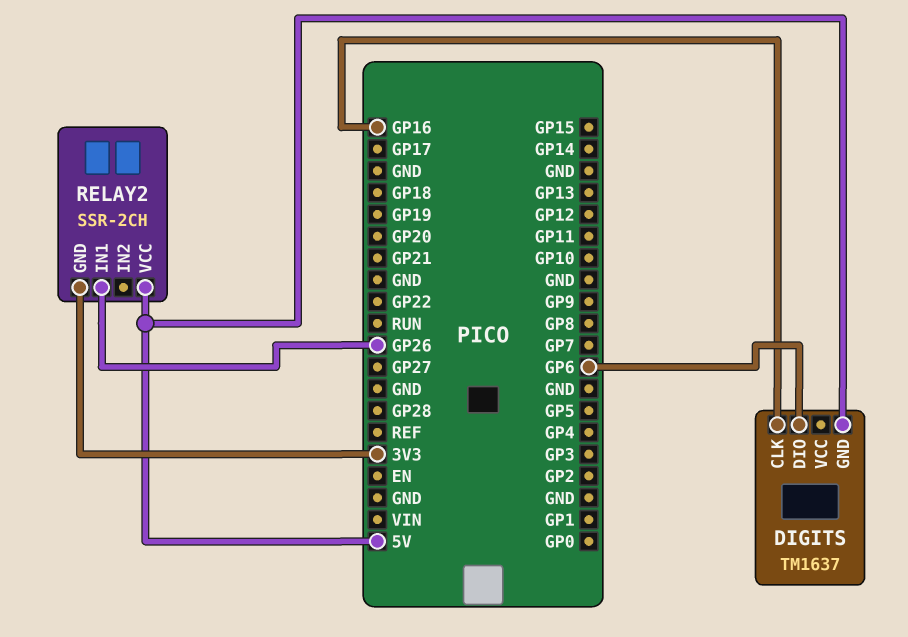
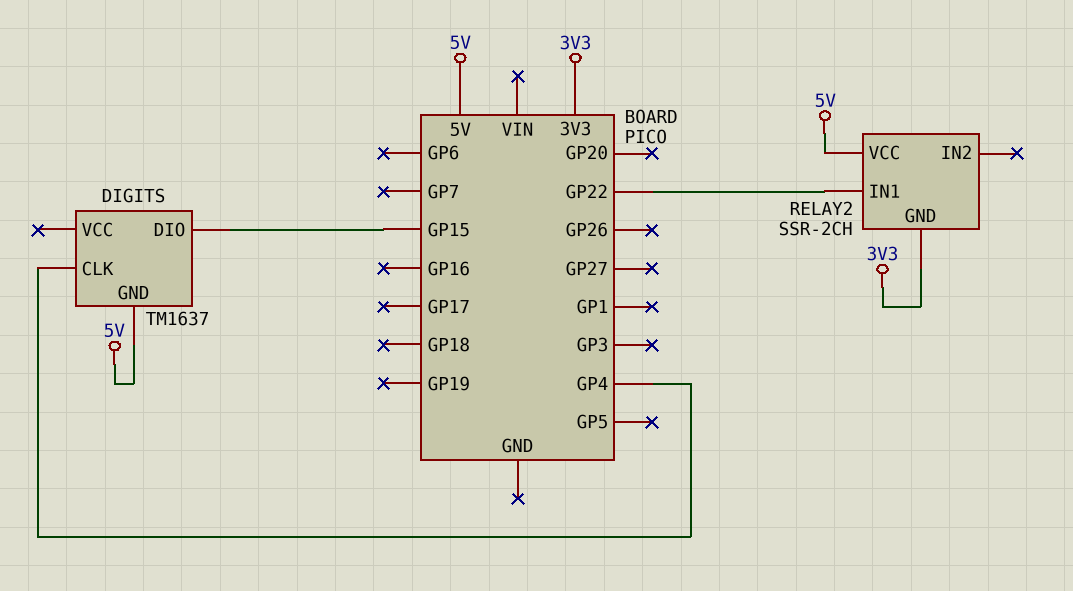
DIGITS pin CLK: GP16 -> GP4
DIGITS pin DIO: GP6 -> GP15
RELAY2 pin IN1: GP26 -> GP22

